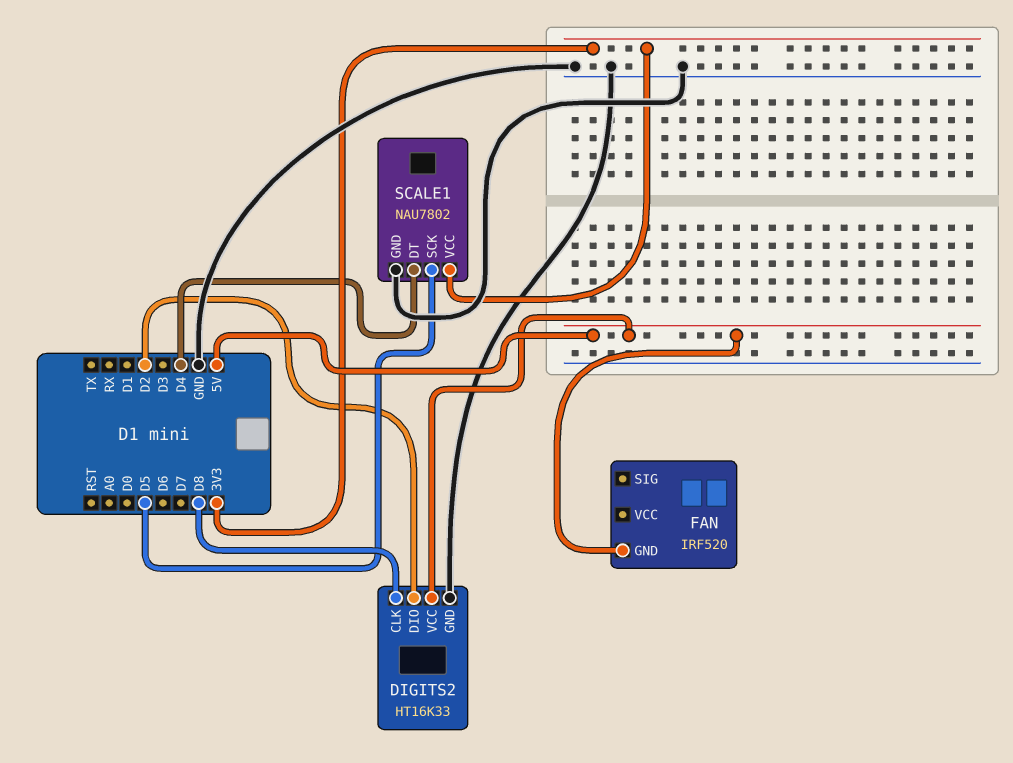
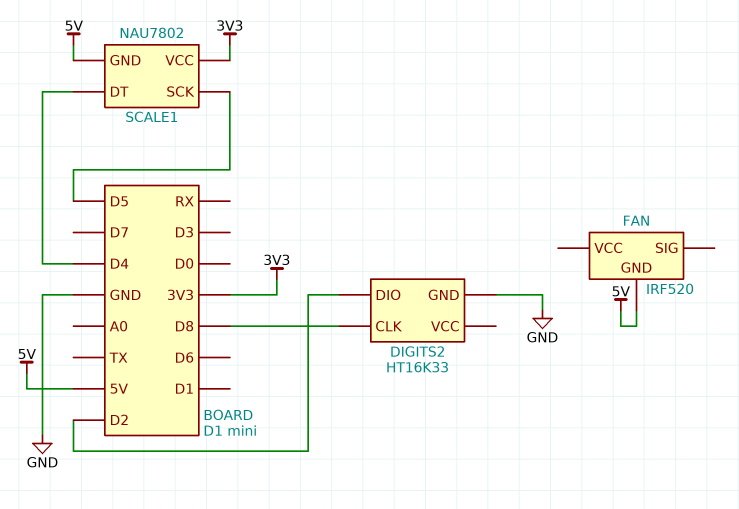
DIGITS2 pin VCC: 5V -> none
SCALE1 pin GND: GND -> 5V

